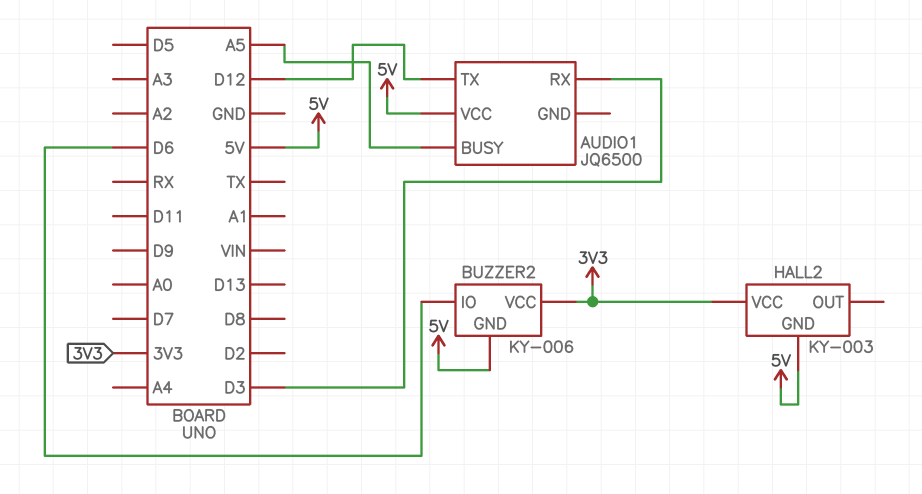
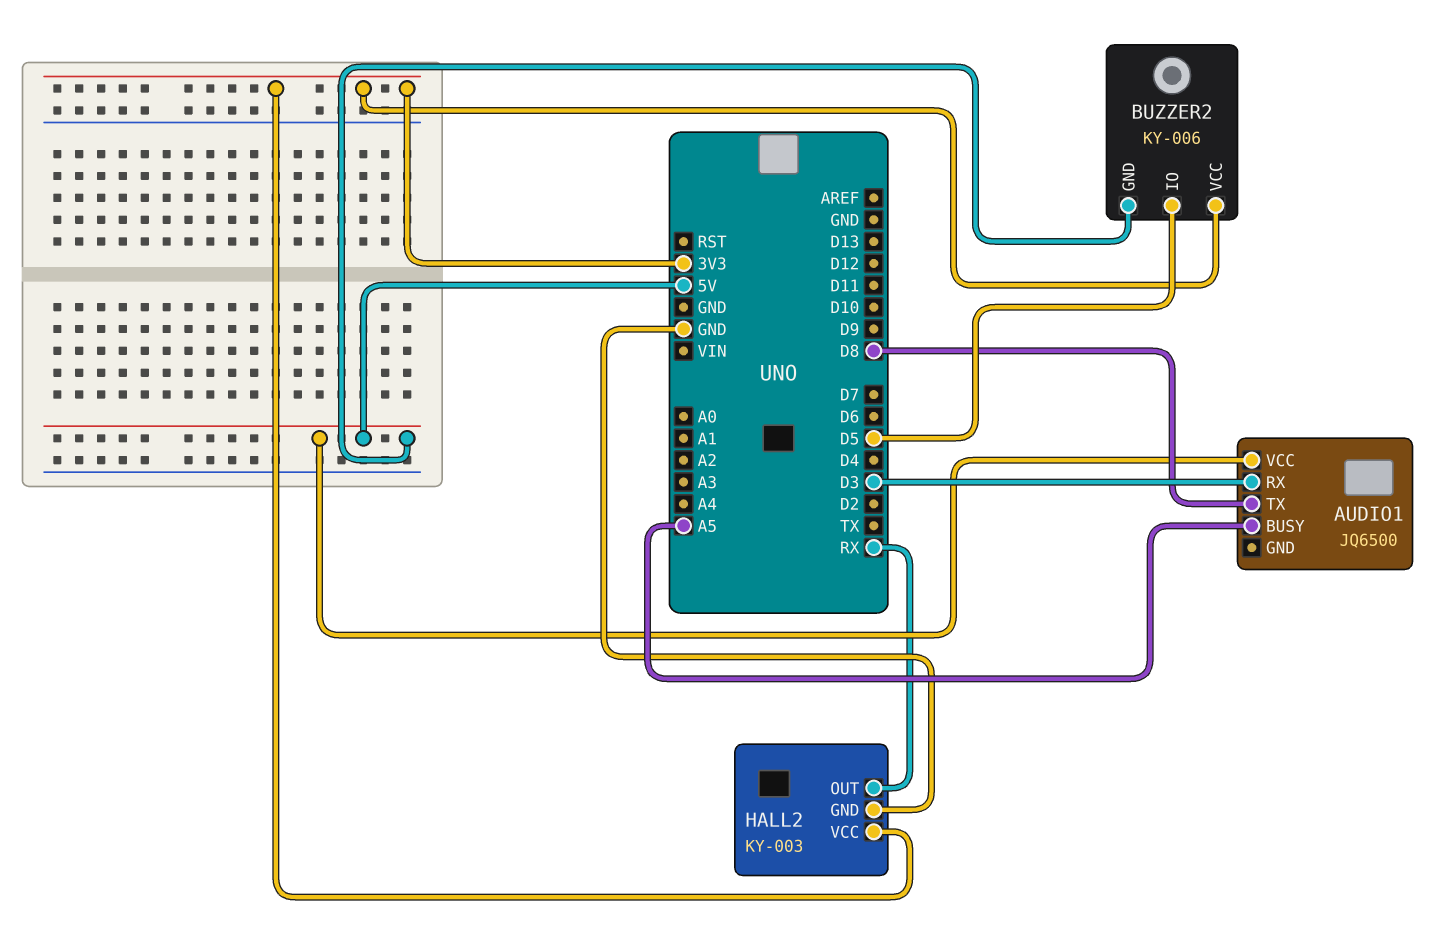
AUDIO1 pin TX: D12 -> D8
BUZZER2 pin IO: D6 -> D5
HALL2 pin GND: 5V -> GND
HALL2 pin OUT: none -> RX

